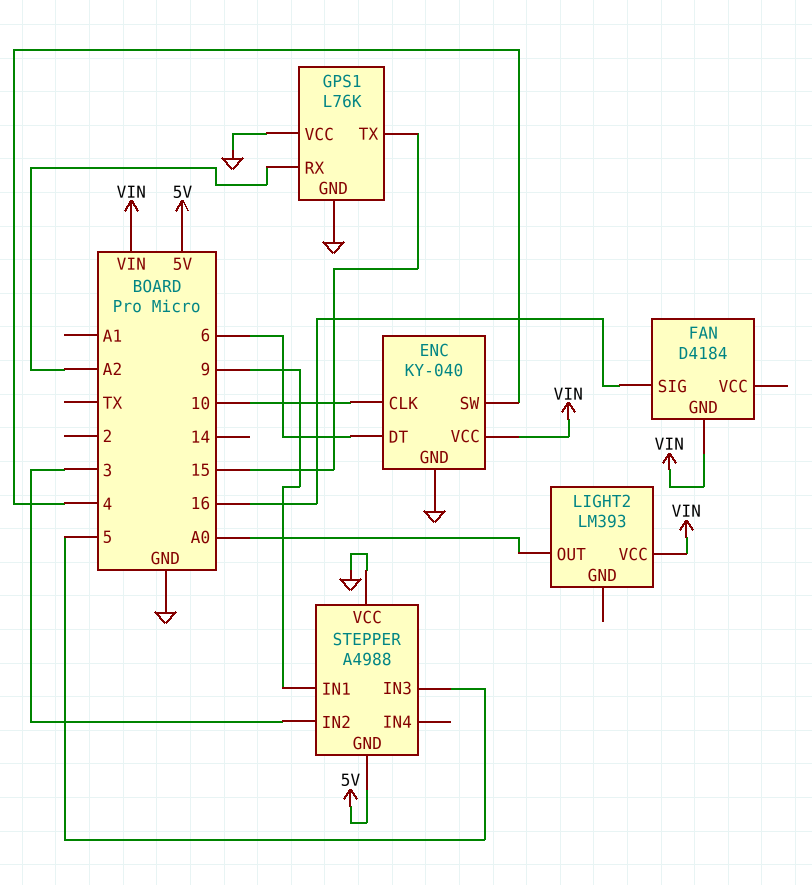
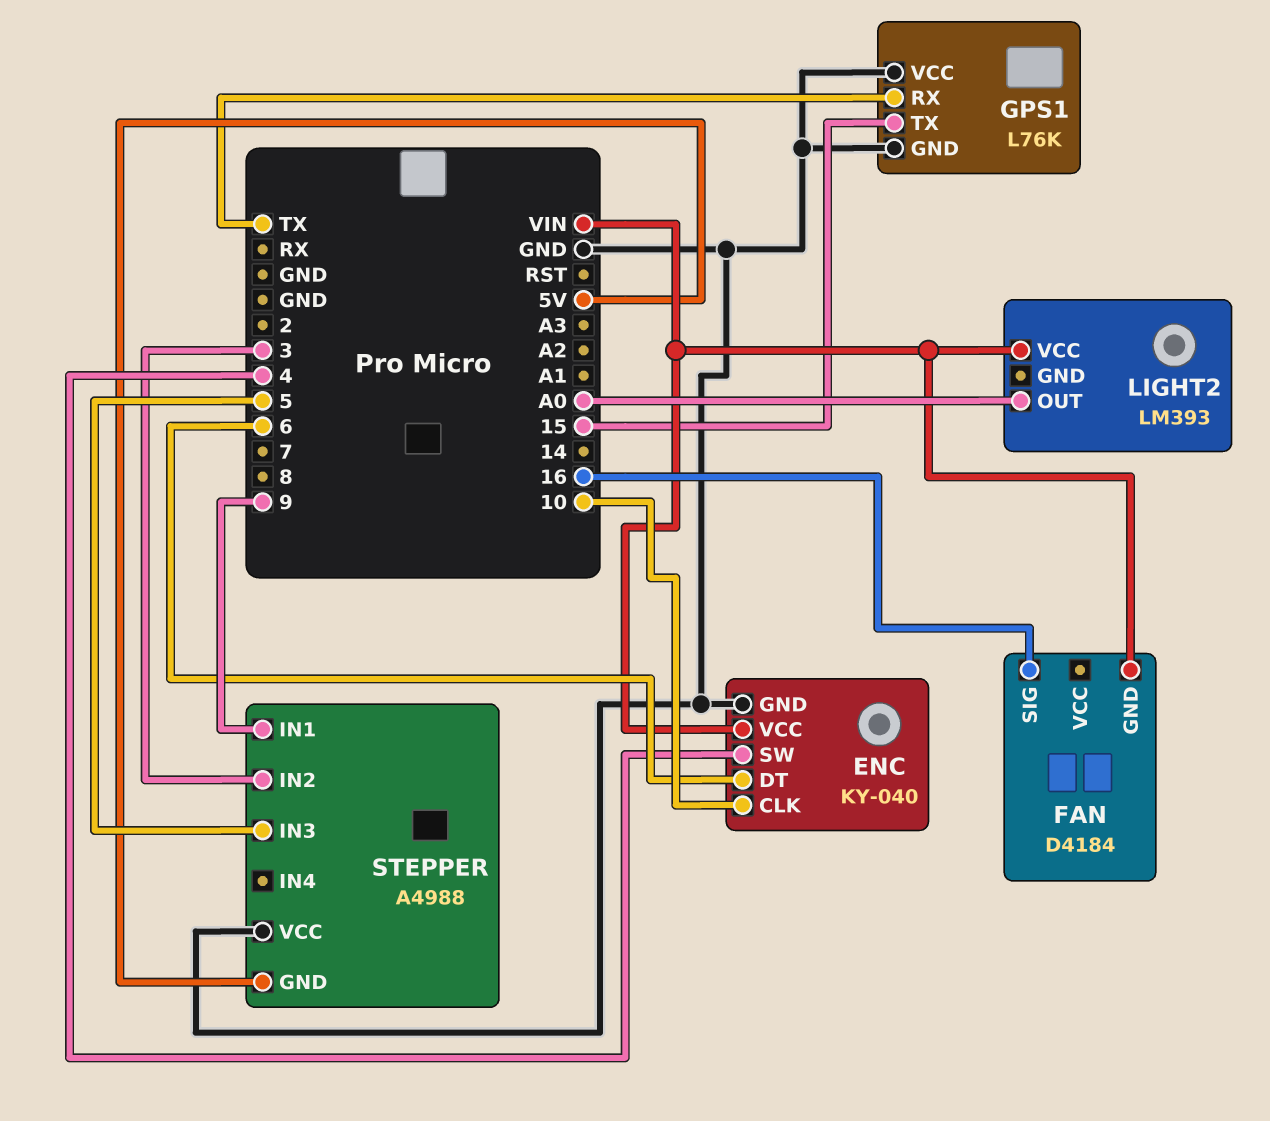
GPS1 pin RX: A2 -> TX

